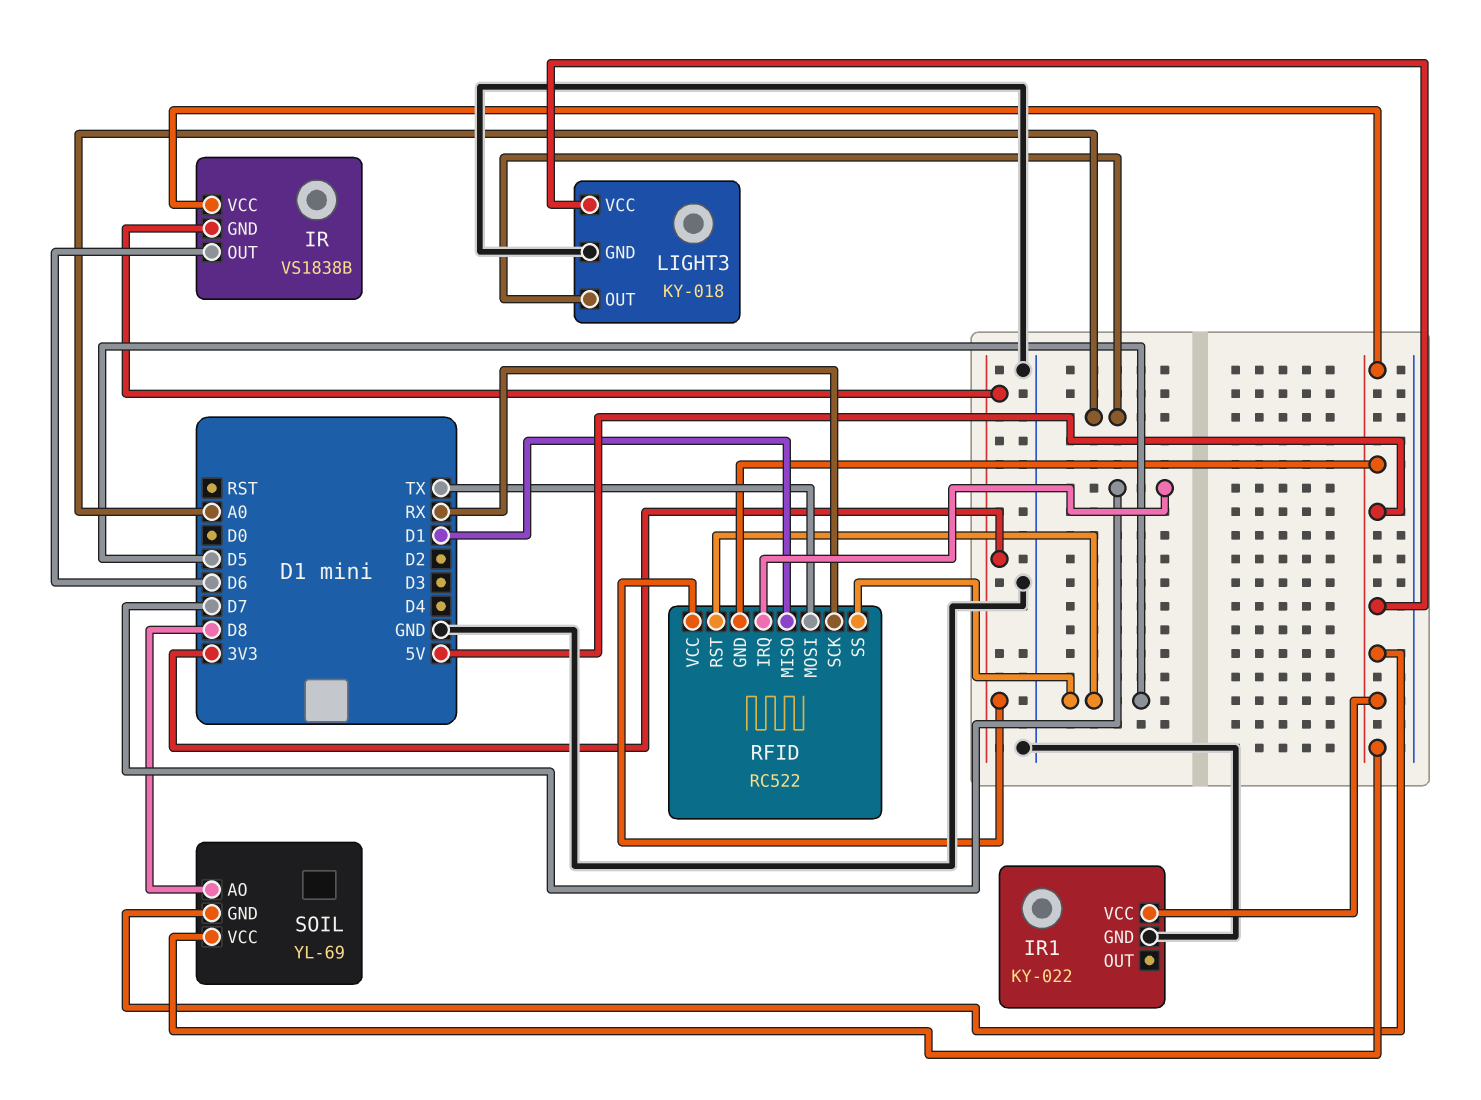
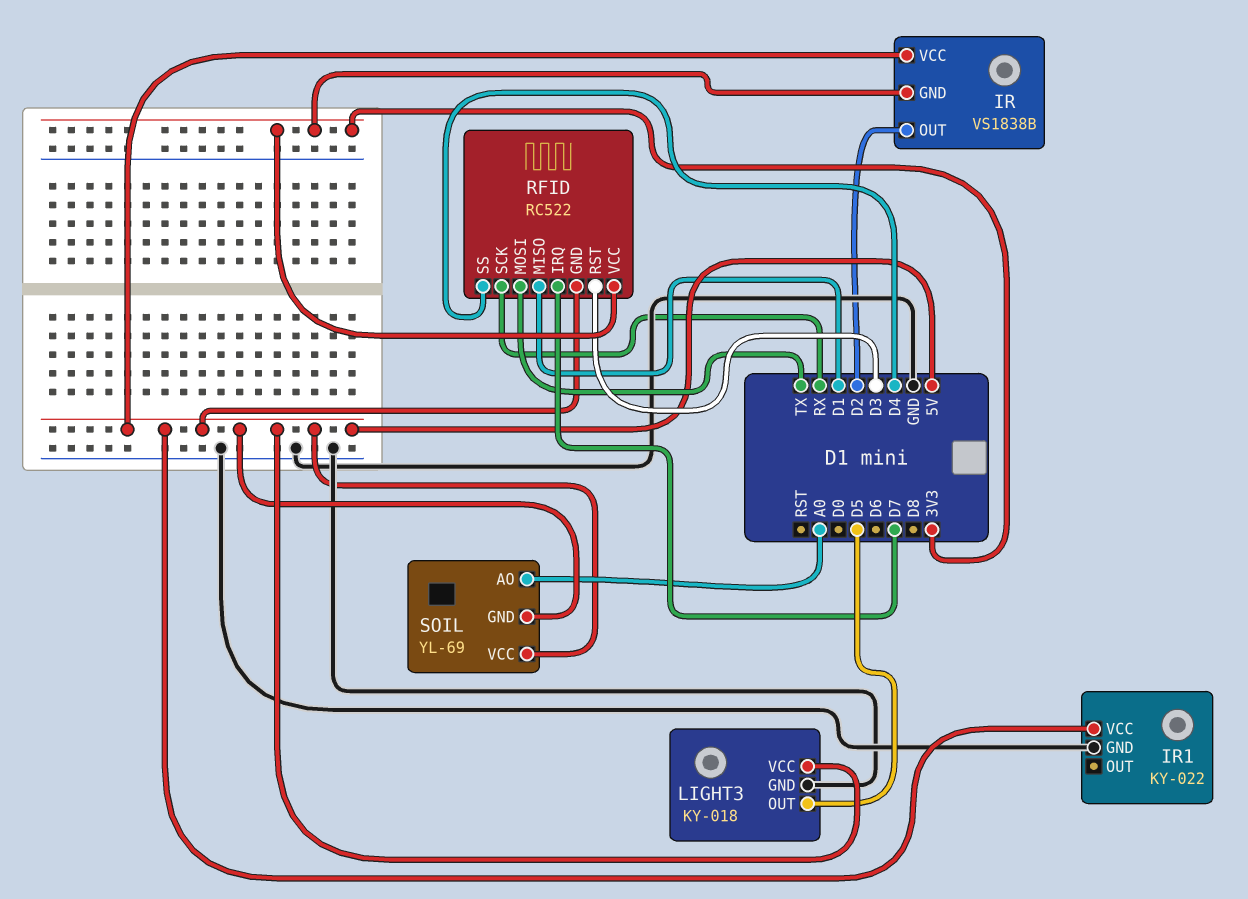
IR pin OUT: D6 -> D2
LIGHT3 pin OUT: A0 -> D5
RFID pin RST: D5 -> D3
RFID pin SS: D5 -> D4
SOIL pin AO: D8 -> A0

